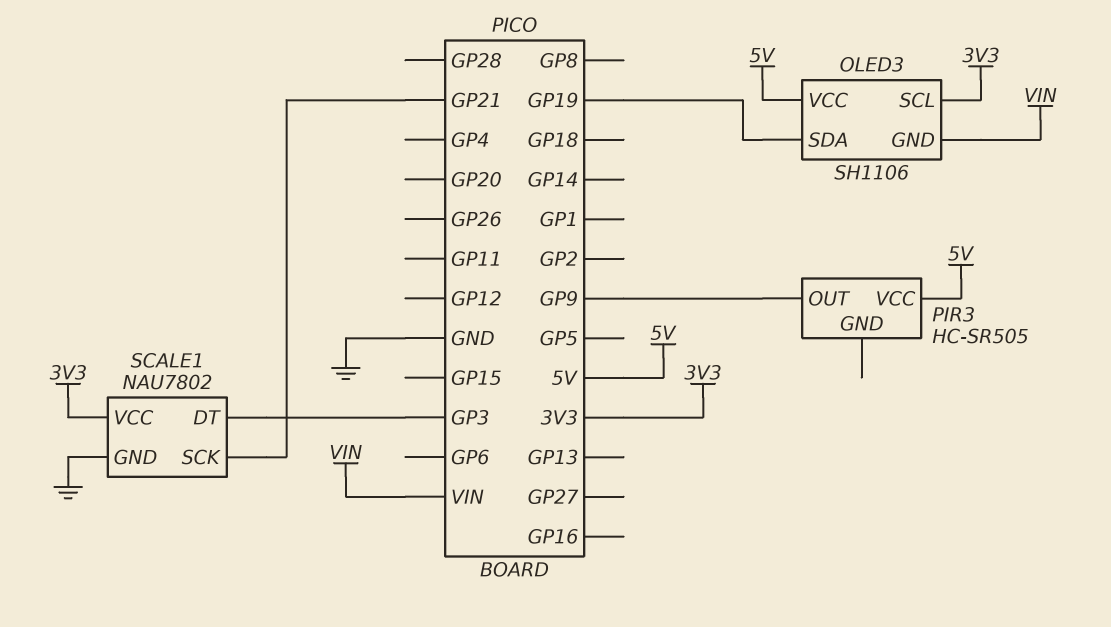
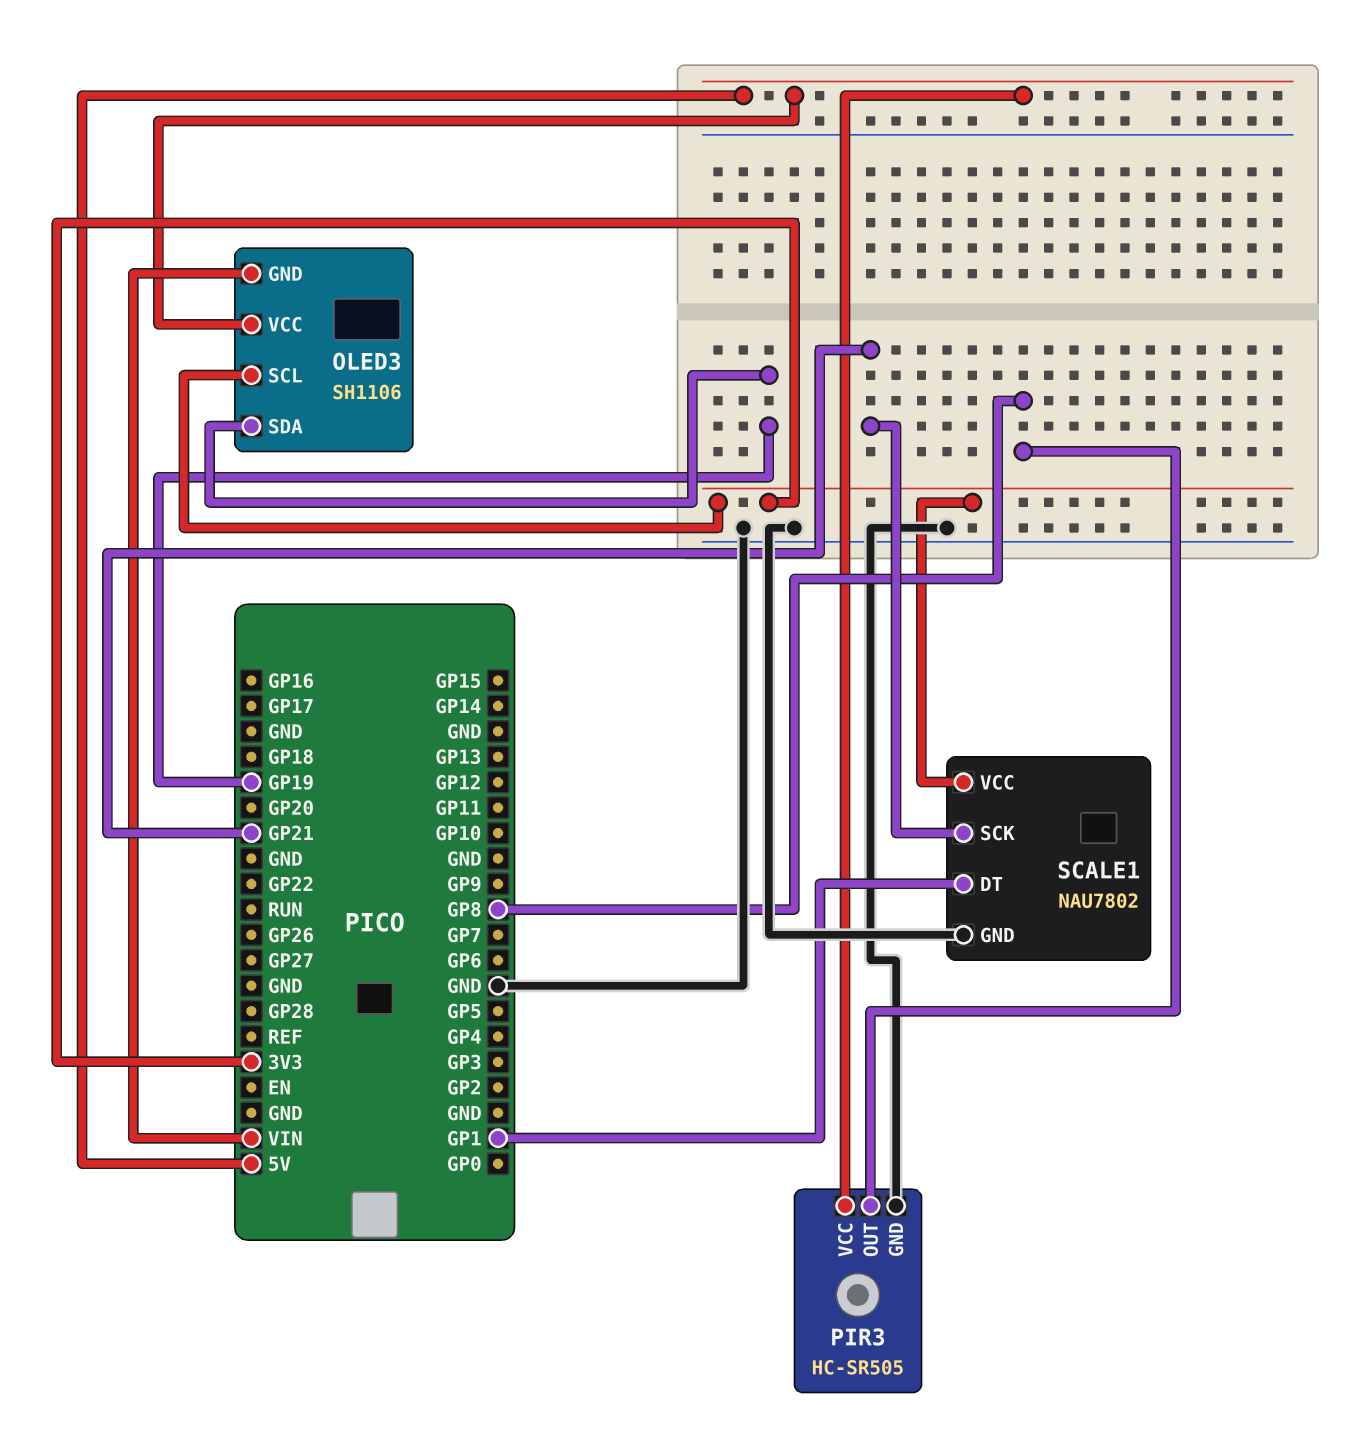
PIR3 pin GND: none -> GND
PIR3 pin OUT: GP9 -> GP8
SCALE1 pin DT: GP3 -> GP1

